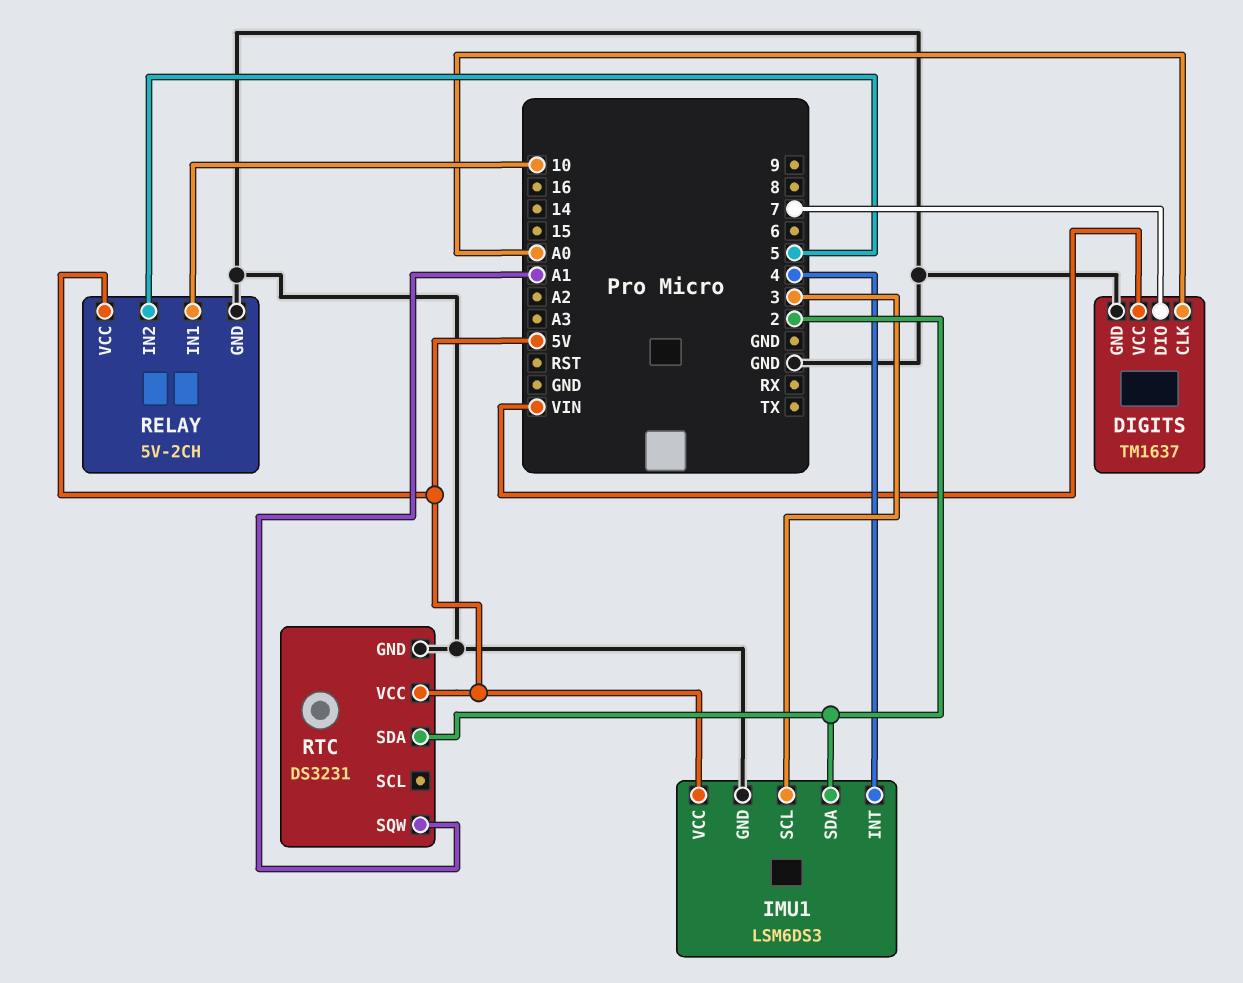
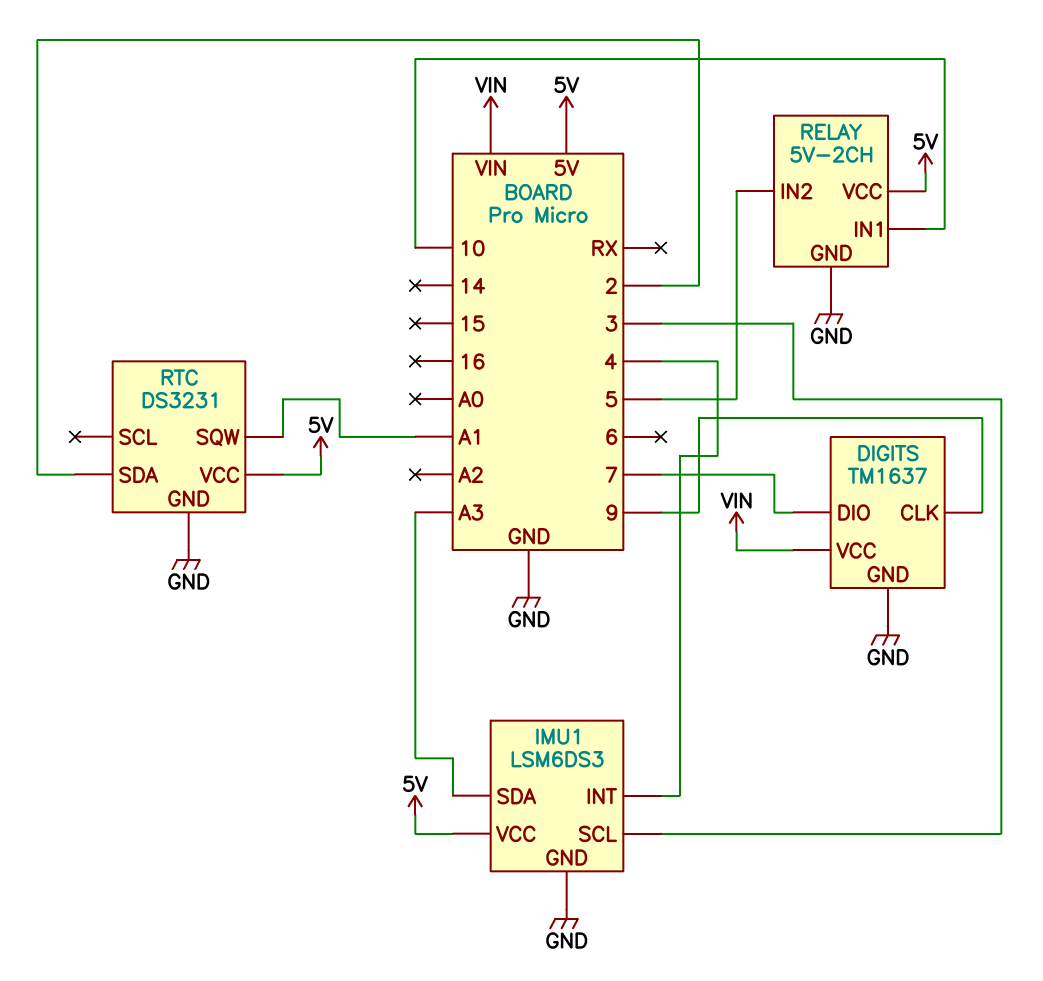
DIGITS pin CLK: A0 -> 9
IMU1 pin SDA: 2 -> A3

